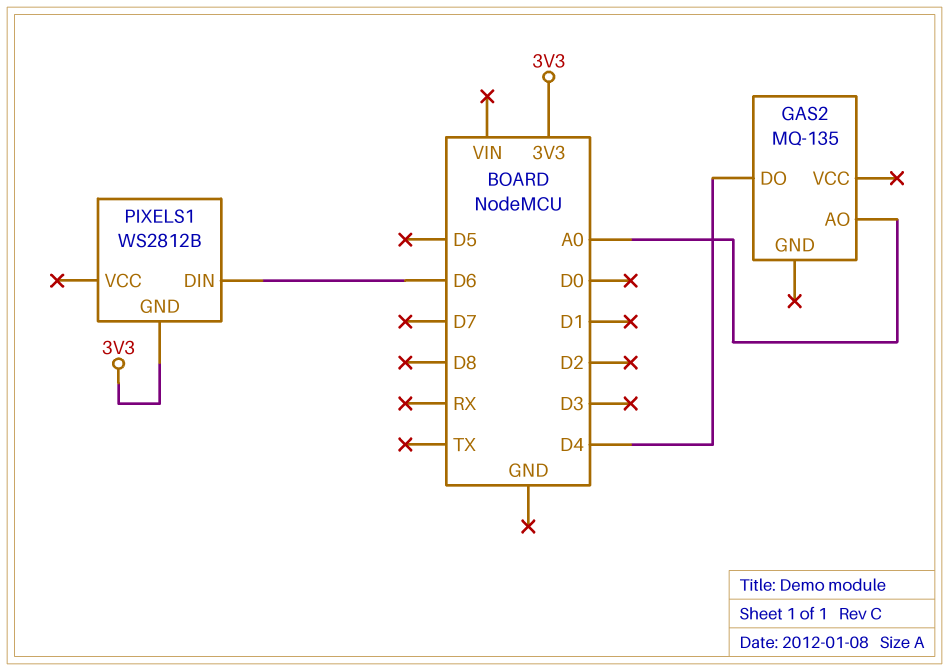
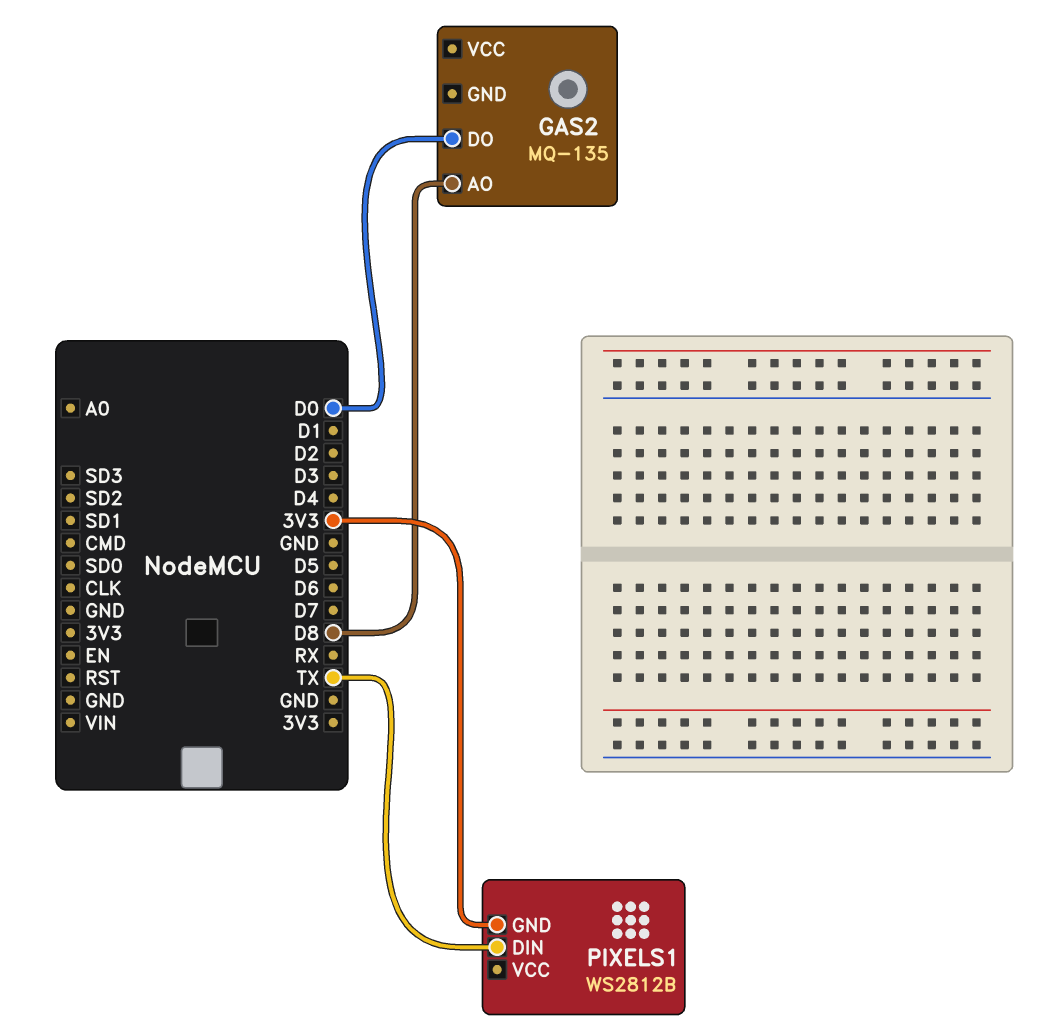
GAS2 pin AO: A0 -> D8
GAS2 pin DO: D4 -> D0
PIXELS1 pin DIN: D6 -> TX

